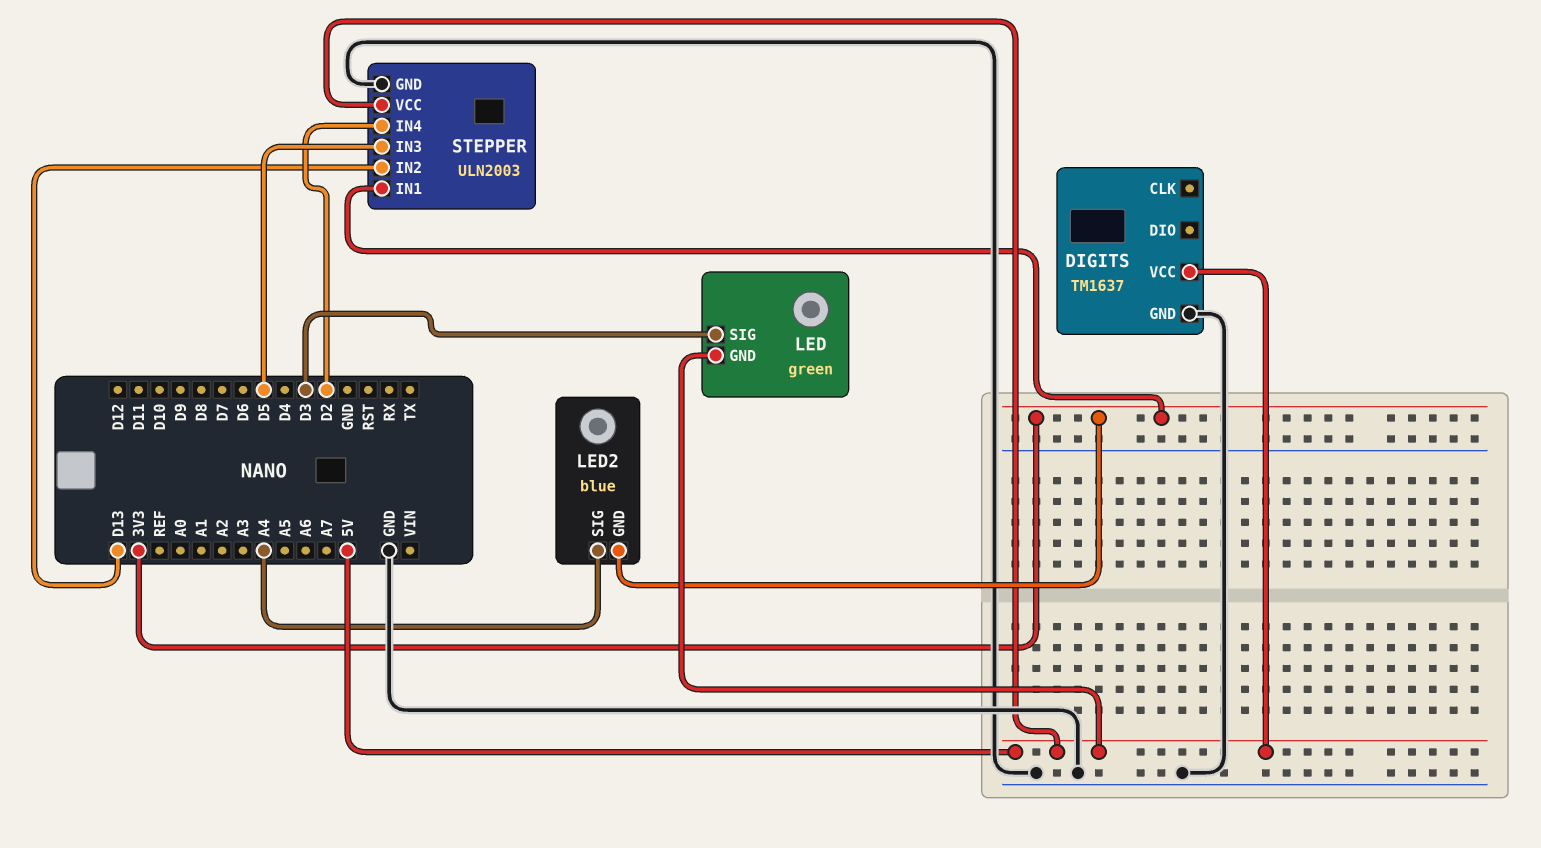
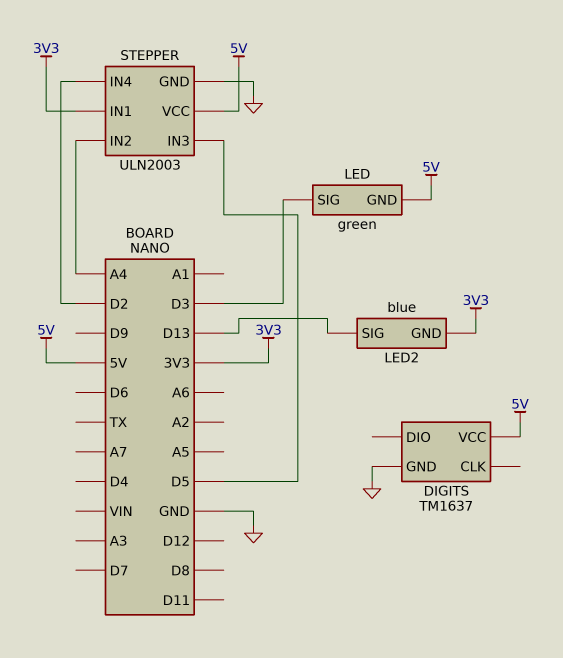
LED2 pin SIG: A4 -> D13
STEPPER pin IN2: D13 -> A4

